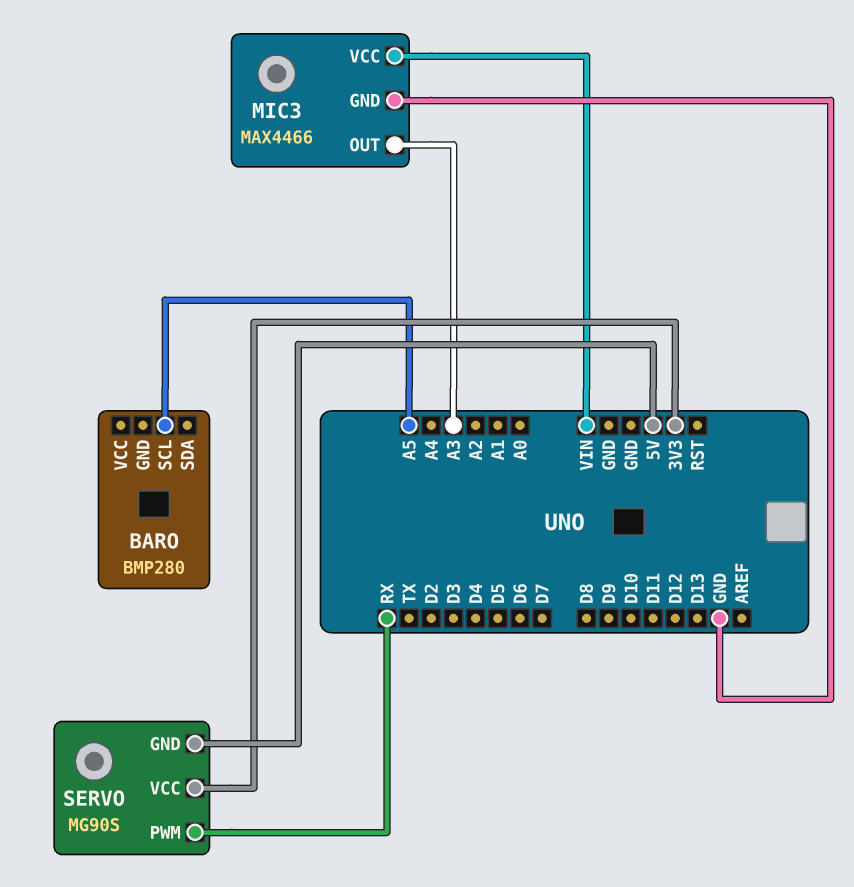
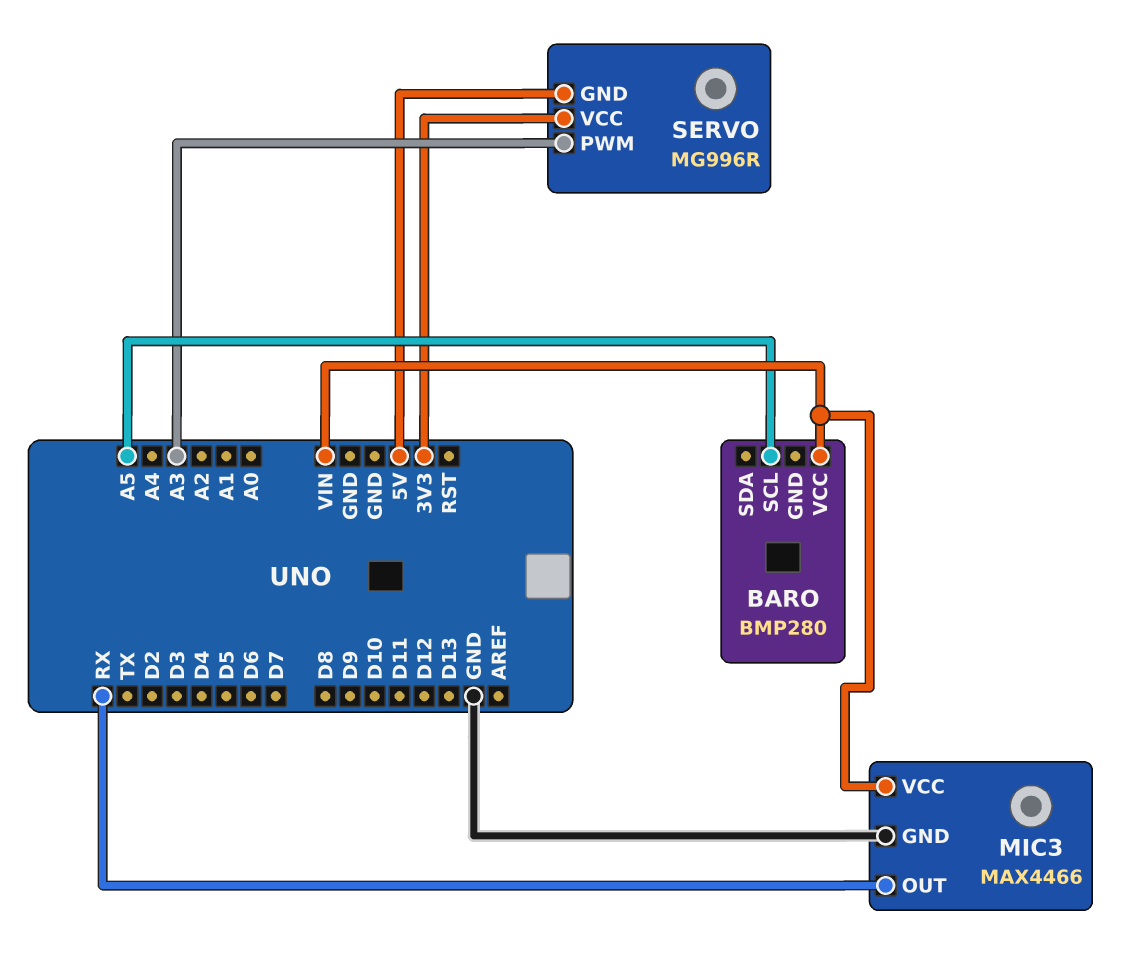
BARO pin VCC: none -> VIN
MIC3 pin OUT: A3 -> RX
SERVO: MG90S -> MG996R
SERVO pin PWM: RX -> A3

